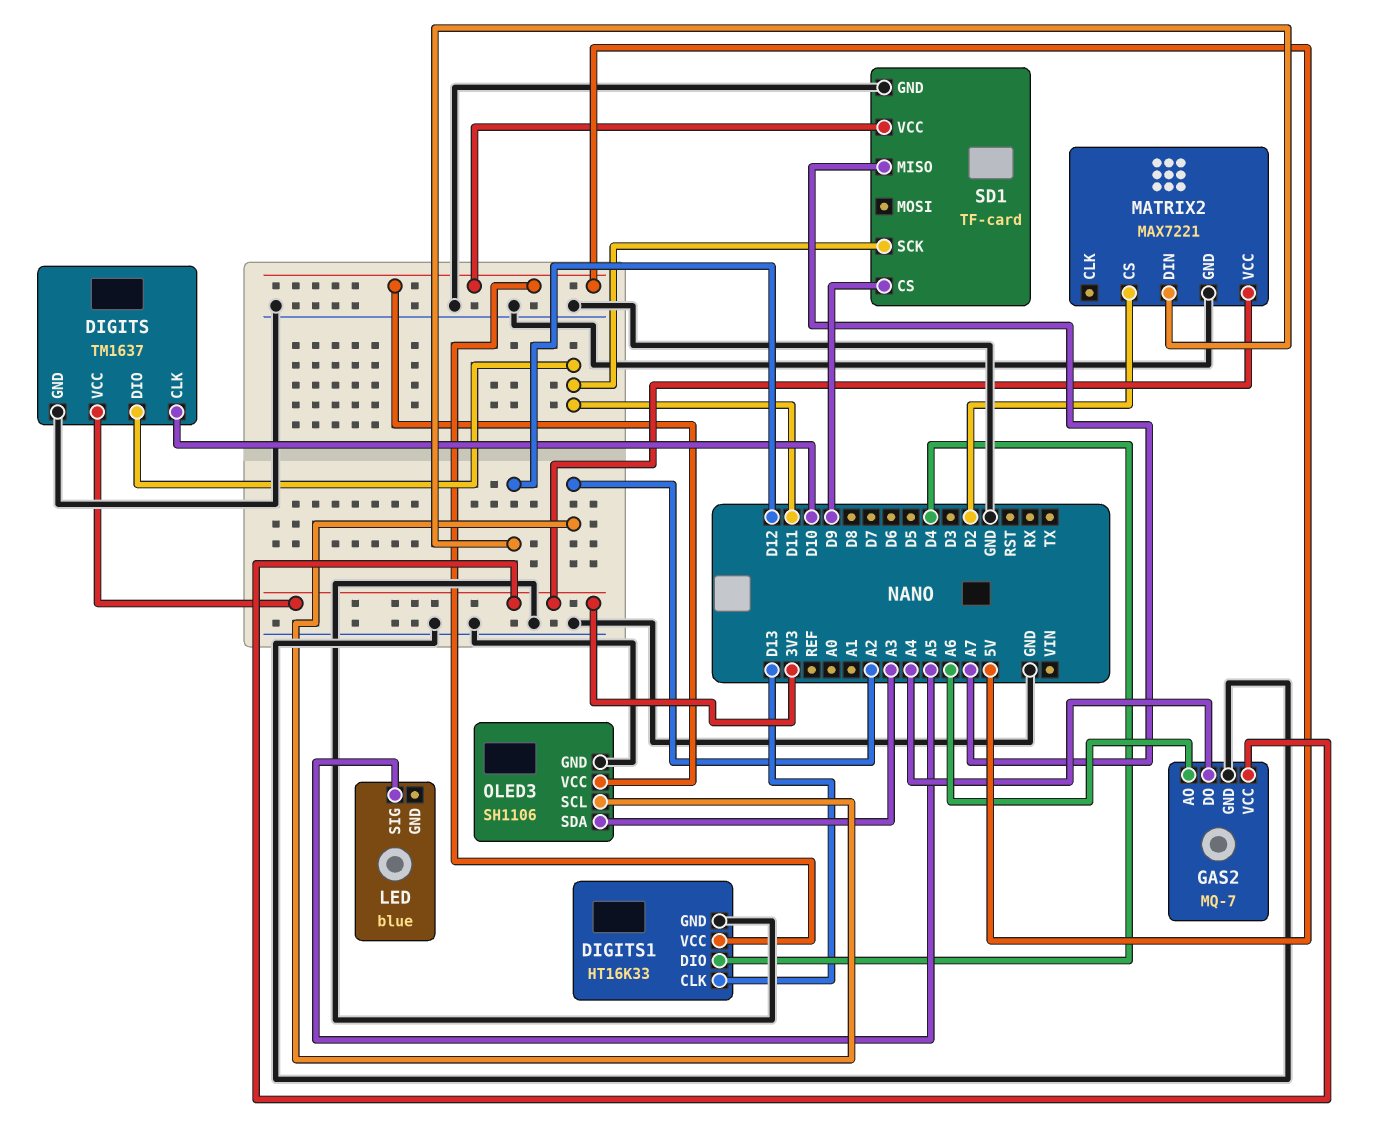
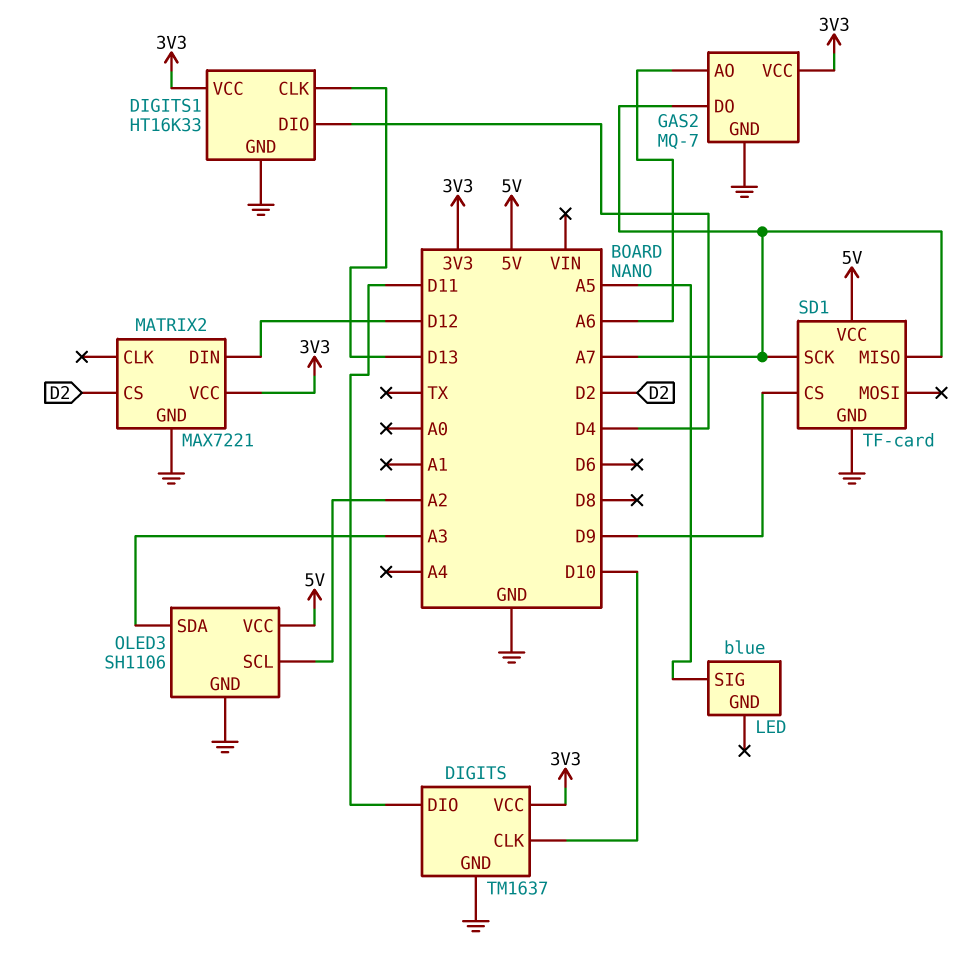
DIGITS1 pin VCC: 5V -> 3V3
GAS2 pin DO: A4 -> A7
SD1 pin SCK: D11 -> A7

